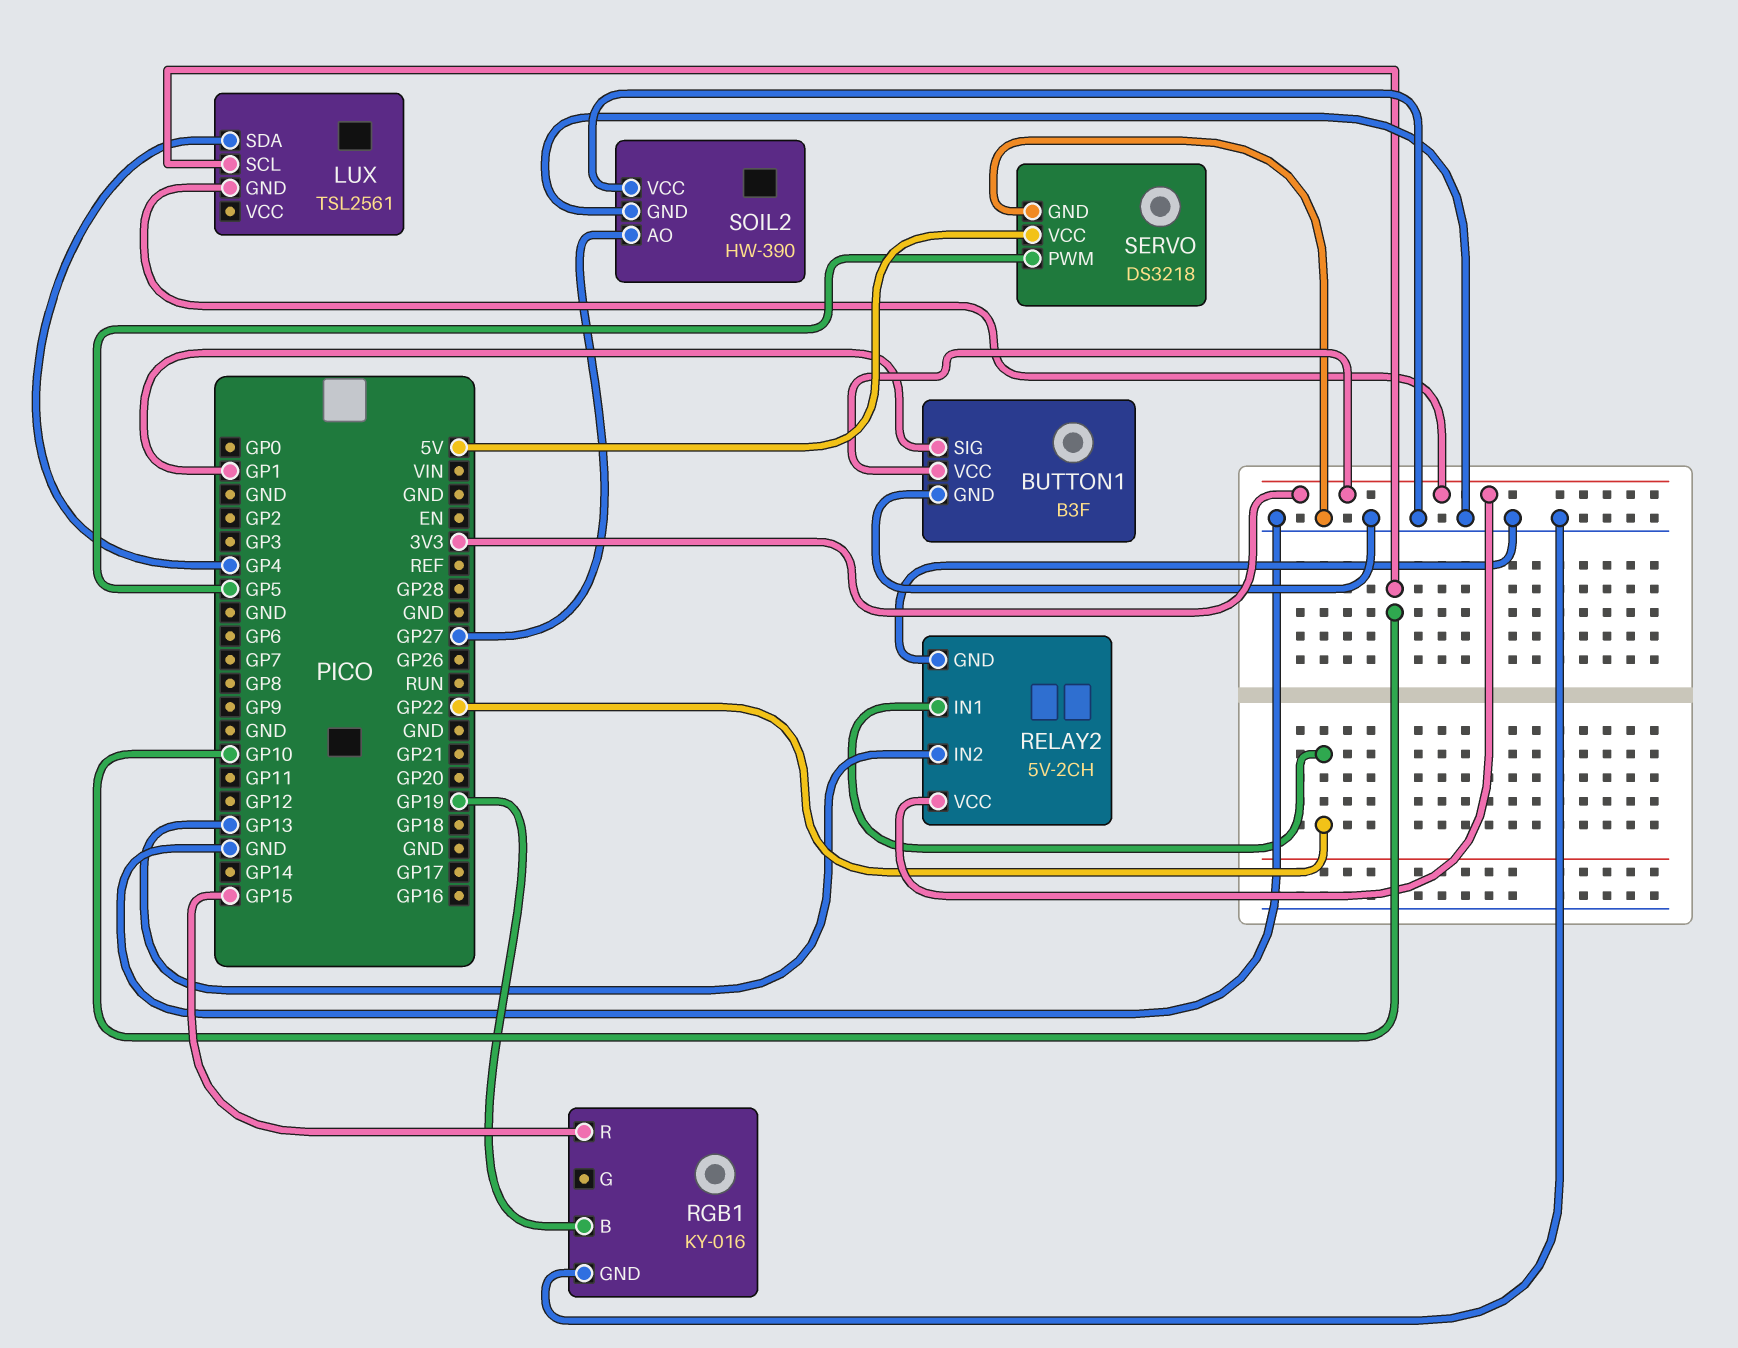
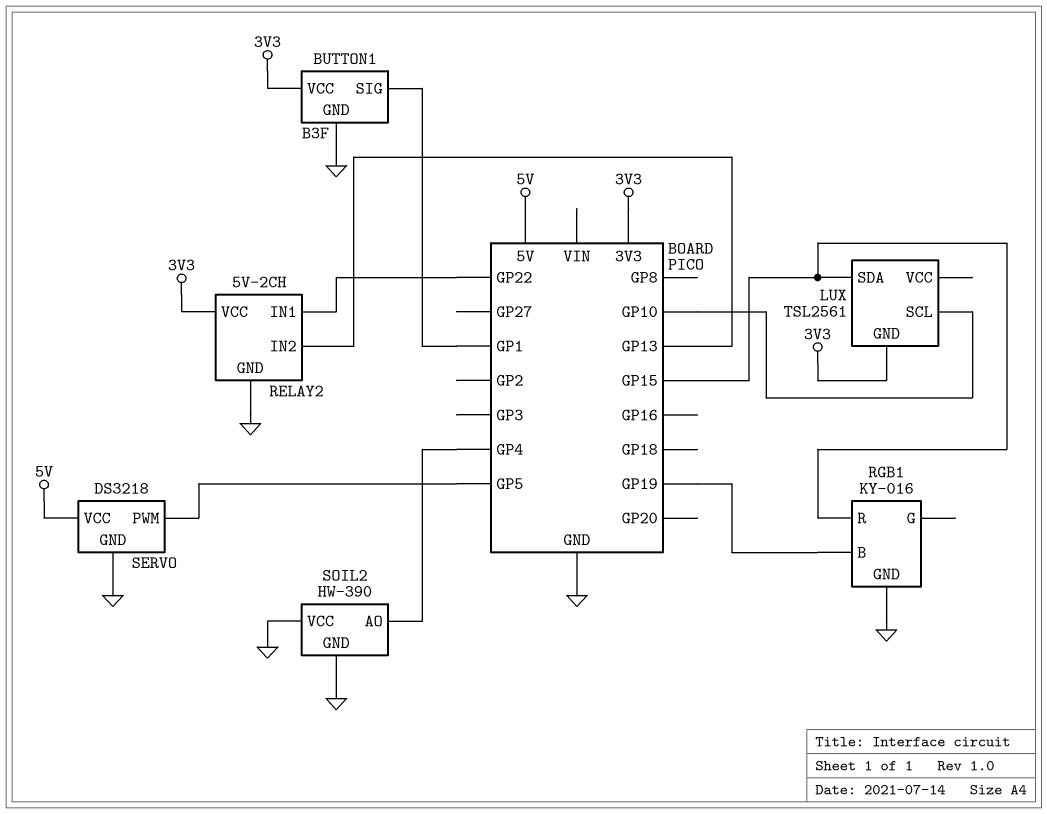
LUX pin SDA: GP4 -> GP15
SOIL2 pin AO: GP27 -> GP4

